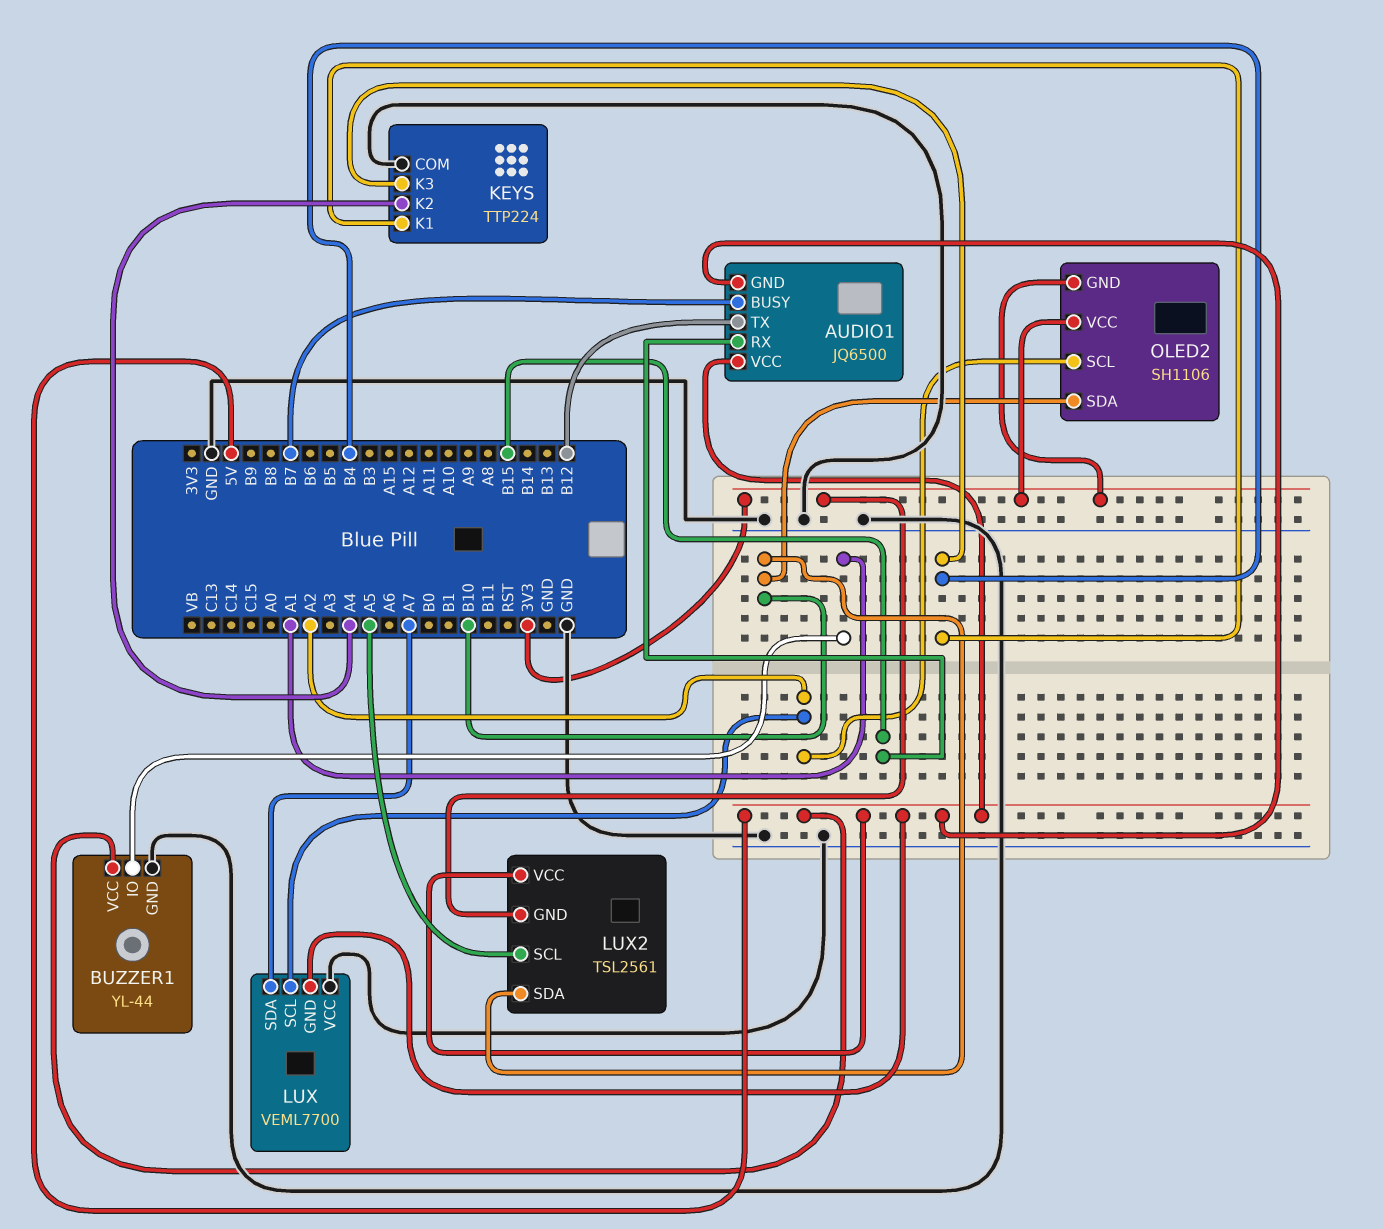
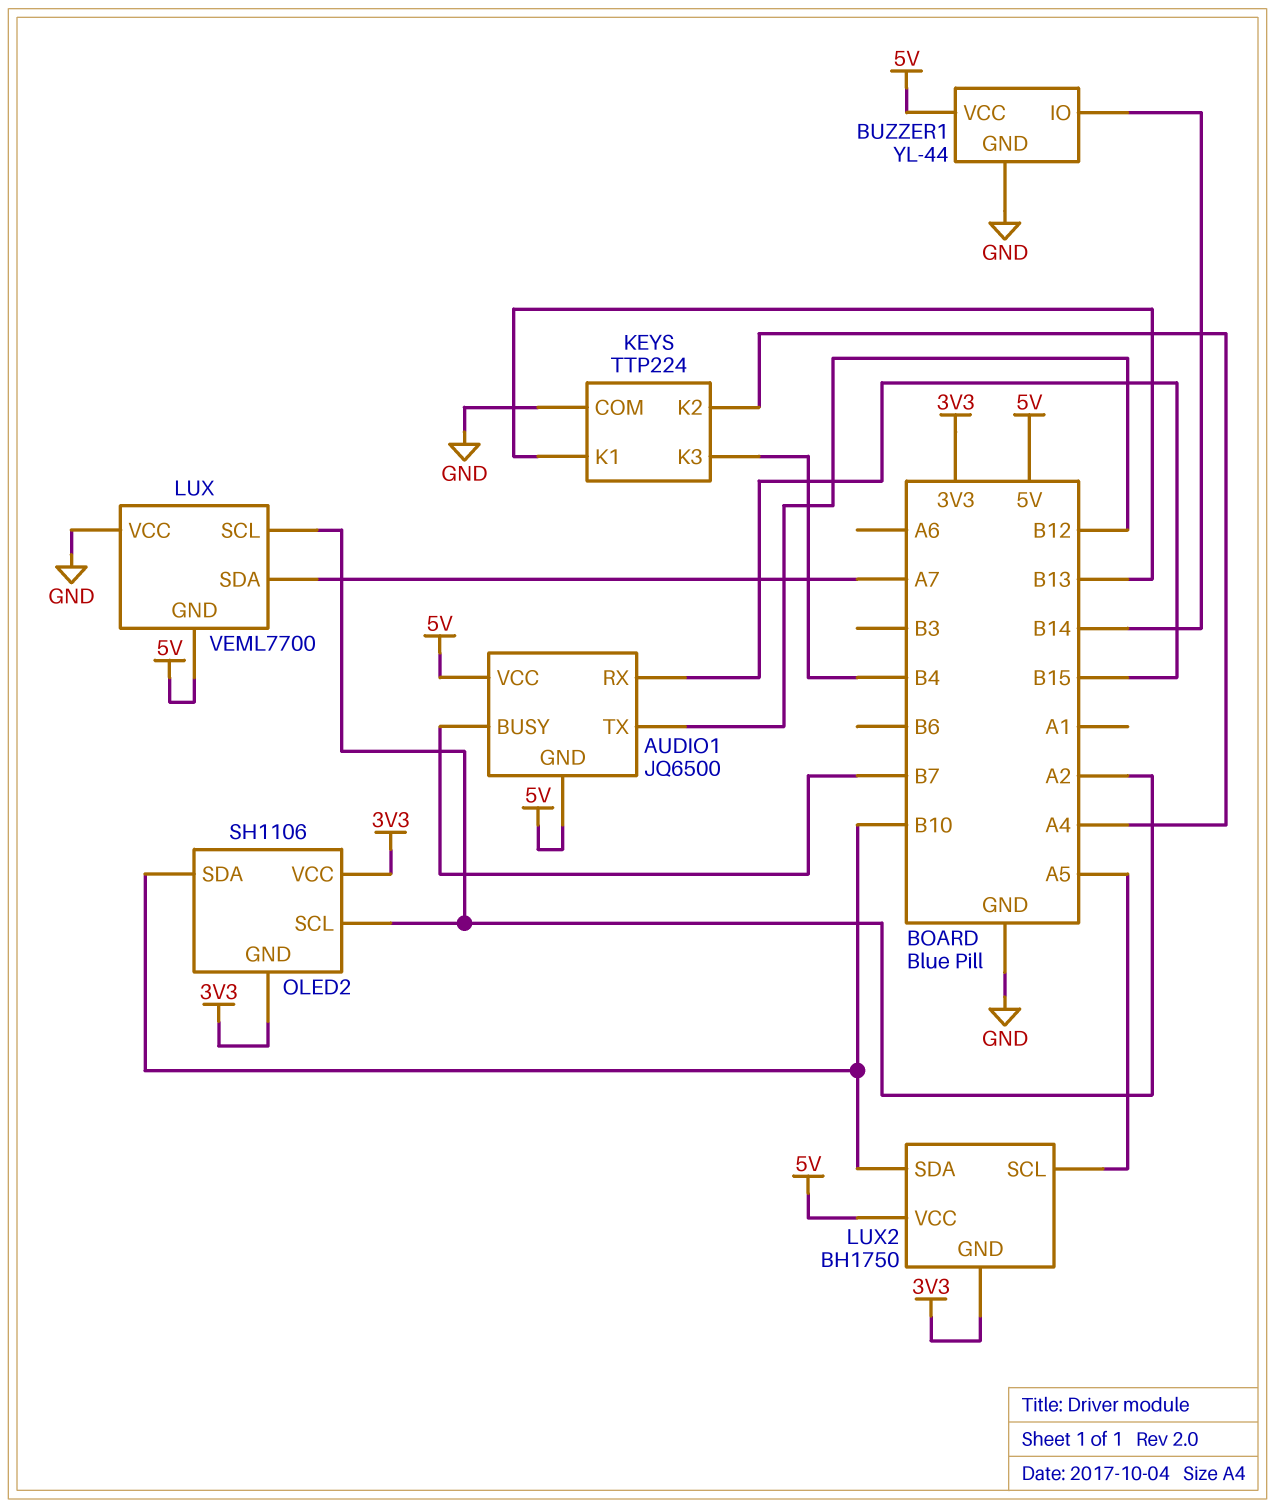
BUZZER1 pin IO: A1 -> B14
KEYS pin K1: B4 -> B13
LUX2: TSL2561 -> BH1750

